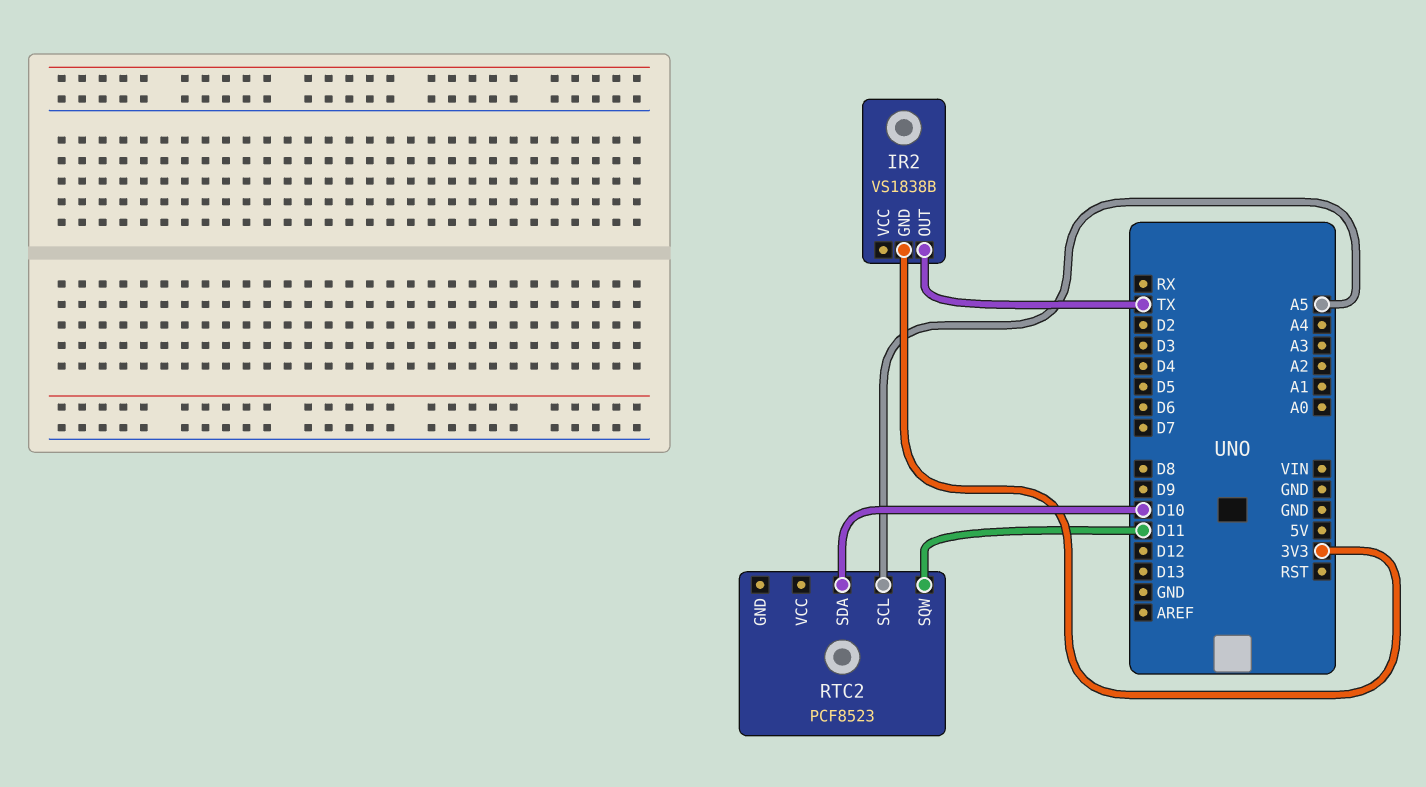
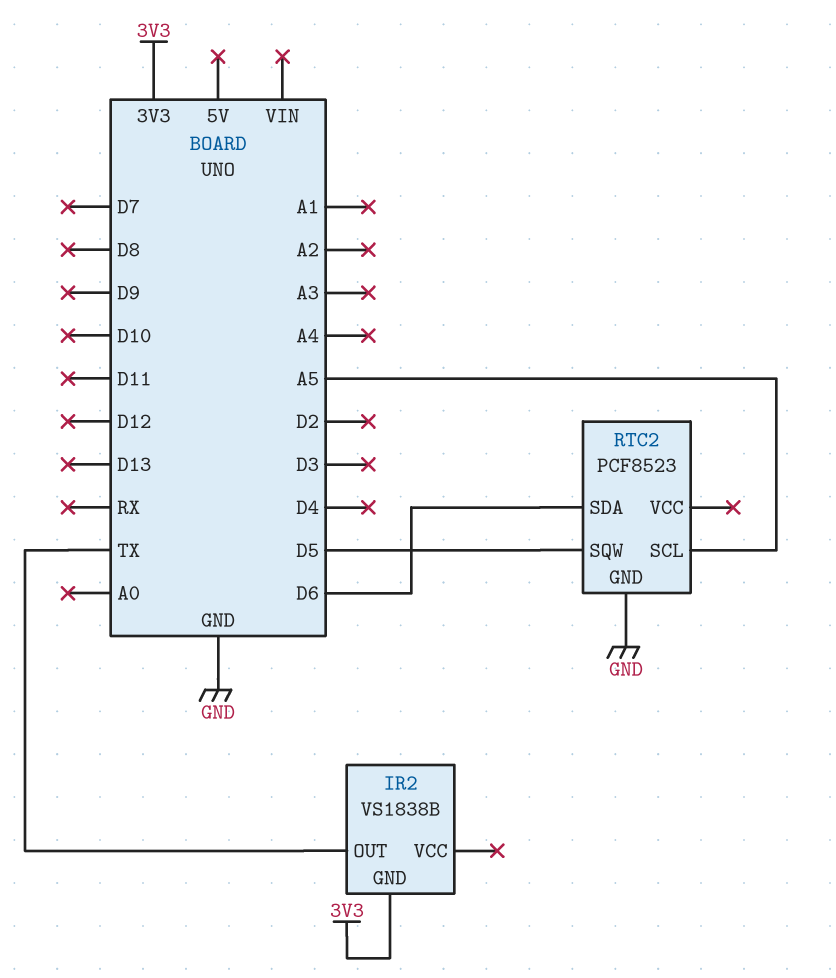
RTC2 pin GND: none -> GND
RTC2 pin SDA: D10 -> D6
RTC2 pin SQW: D11 -> D5

